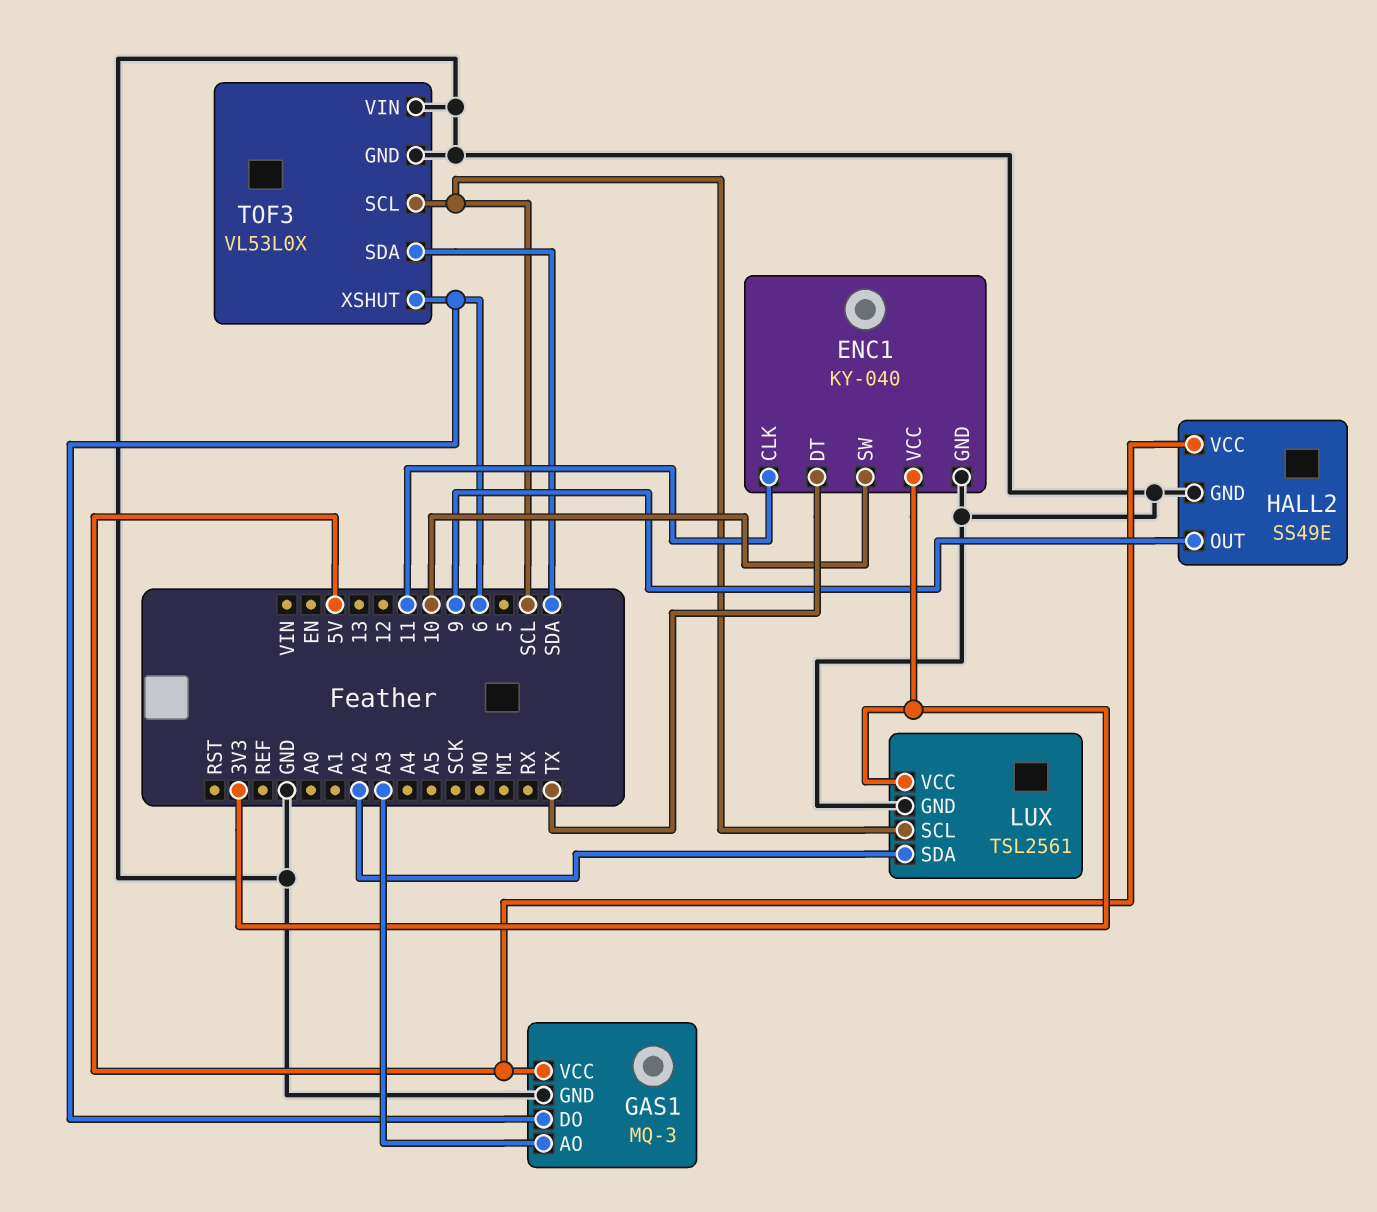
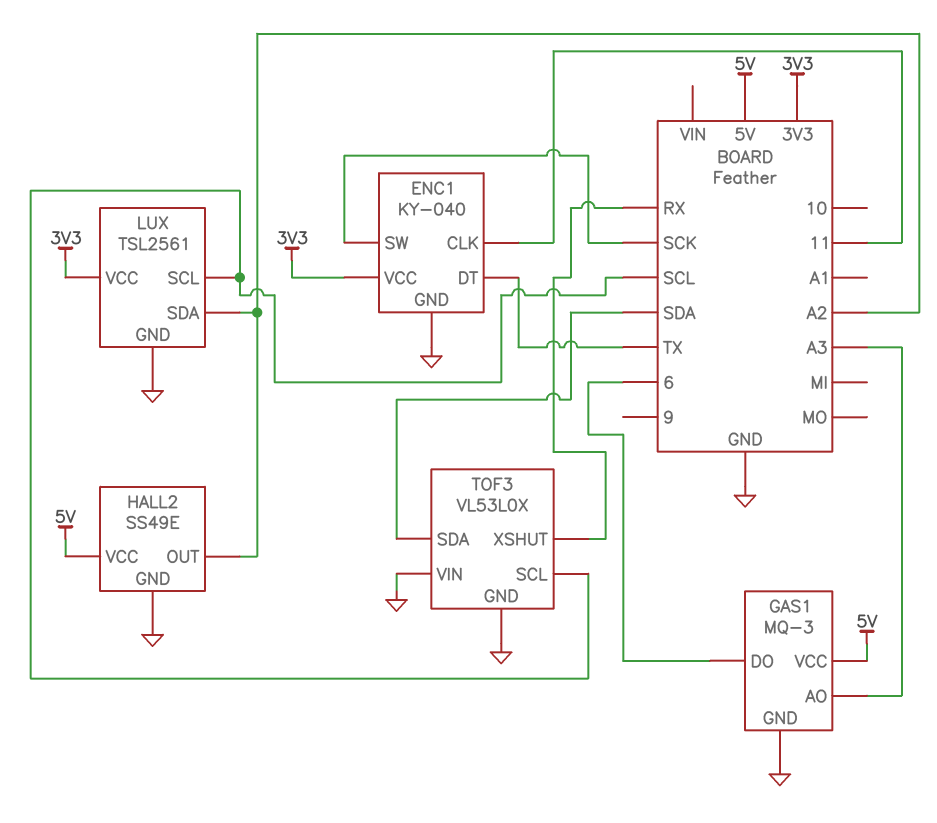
ENC1 pin SW: 10 -> SCK
HALL2 pin OUT: 9 -> A2
TOF3 pin XSHUT: 6 -> RX

